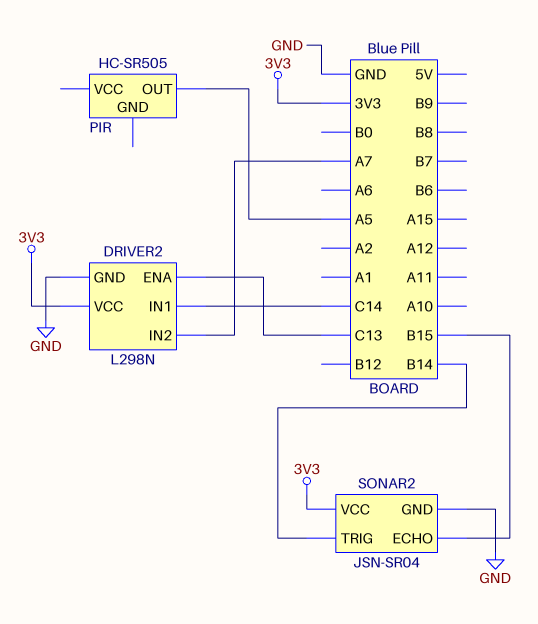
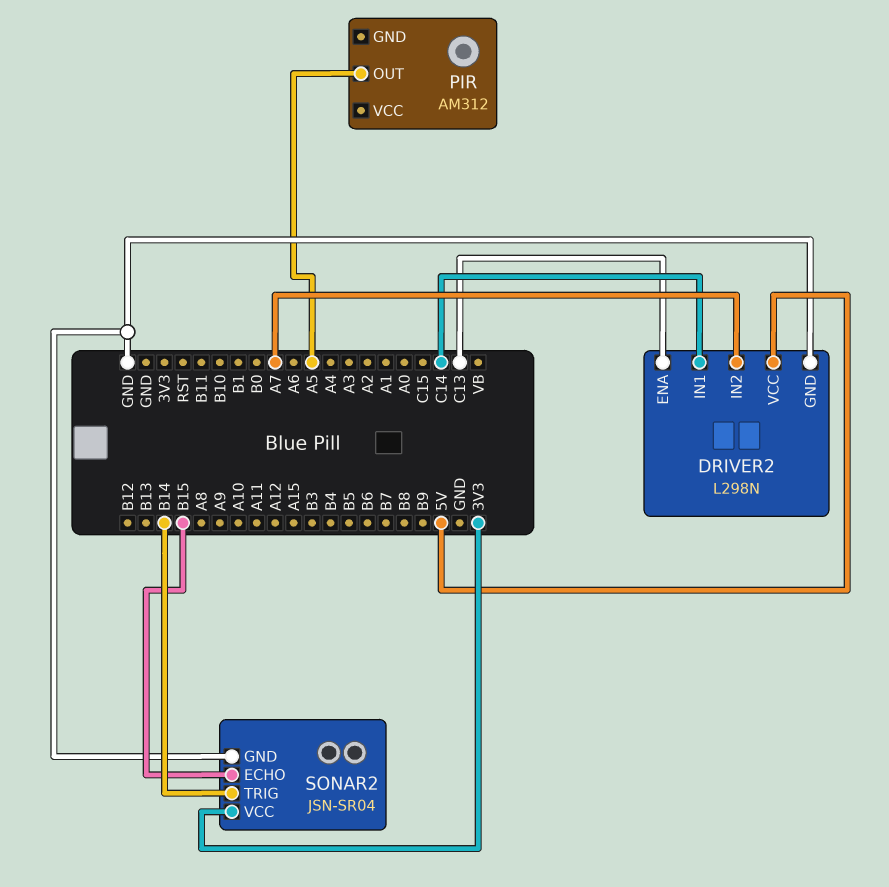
DRIVER2 pin VCC: 3V3 -> 5V
PIR: HC-SR505 -> AM312

